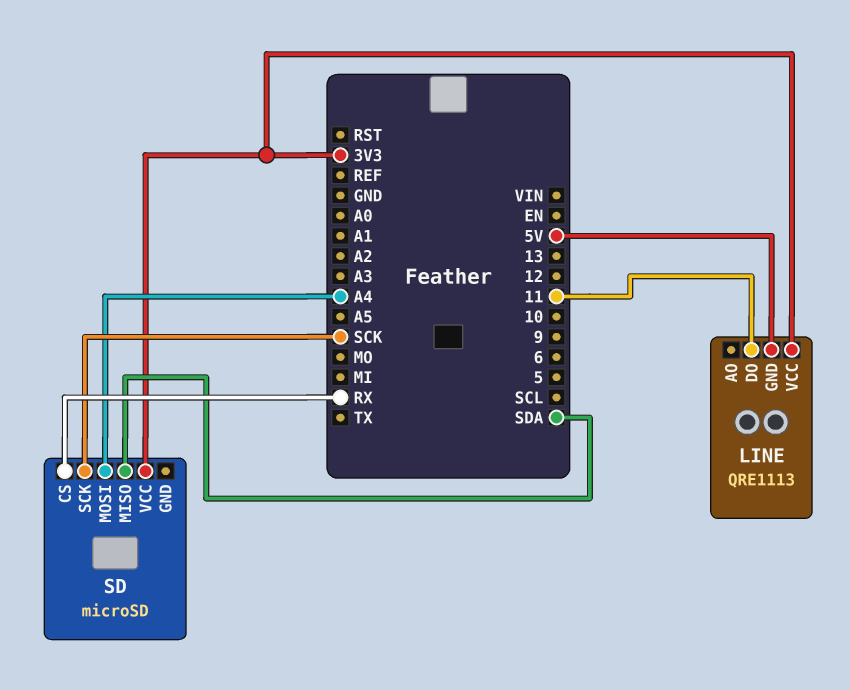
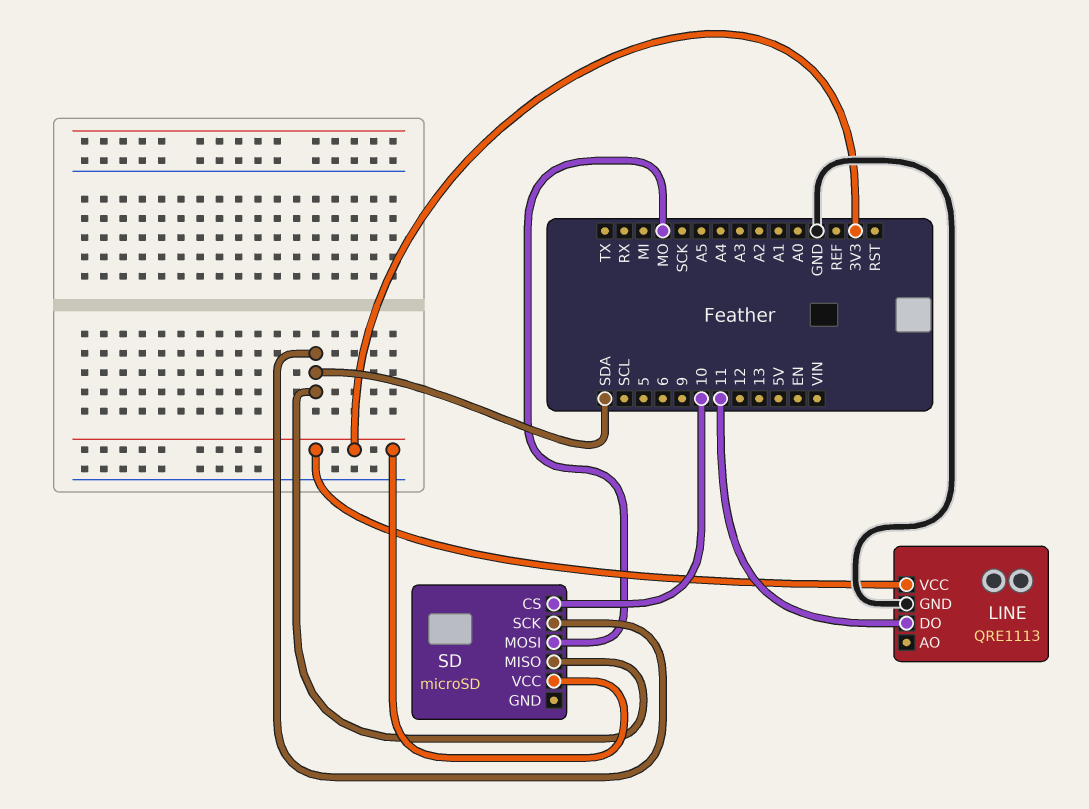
LINE pin GND: 5V -> GND
SD pin CS: RX -> 10
SD pin MOSI: A4 -> MO
SD pin SCK: SCK -> SDA

